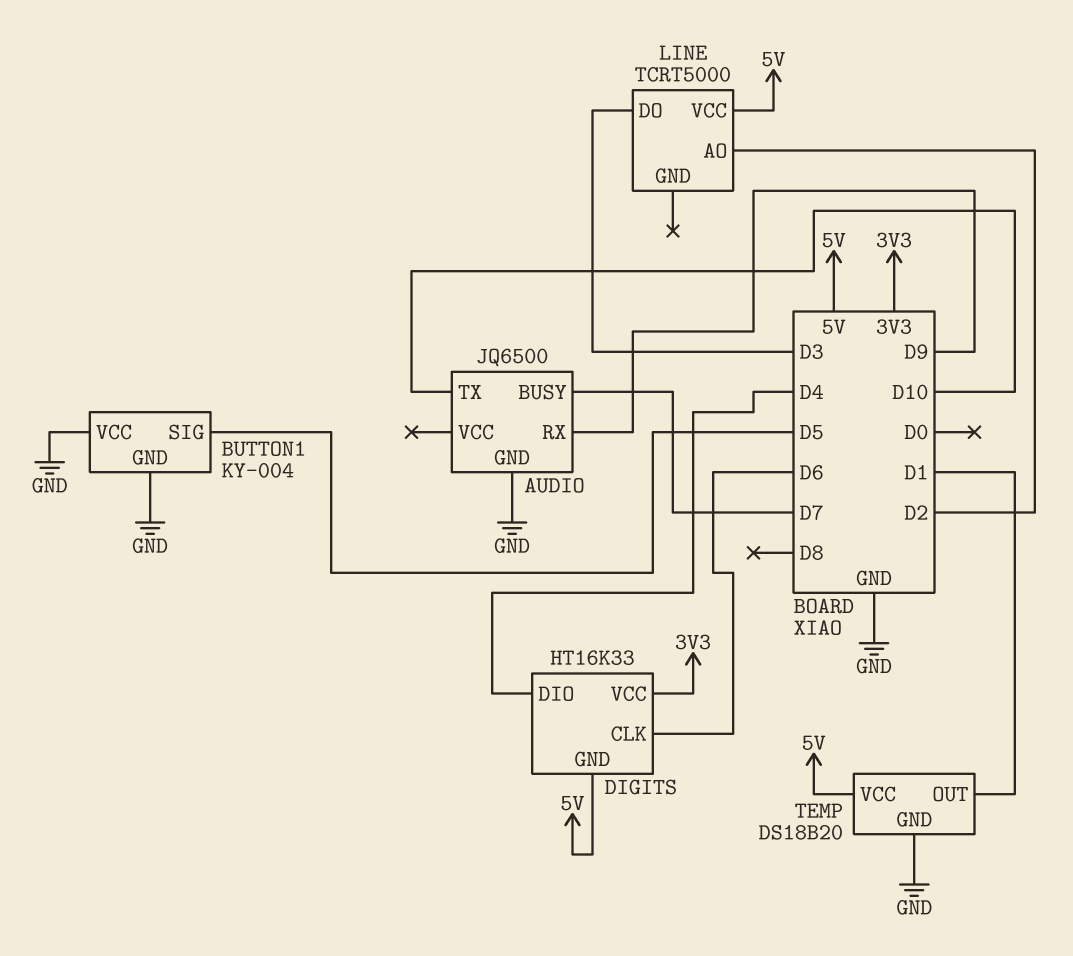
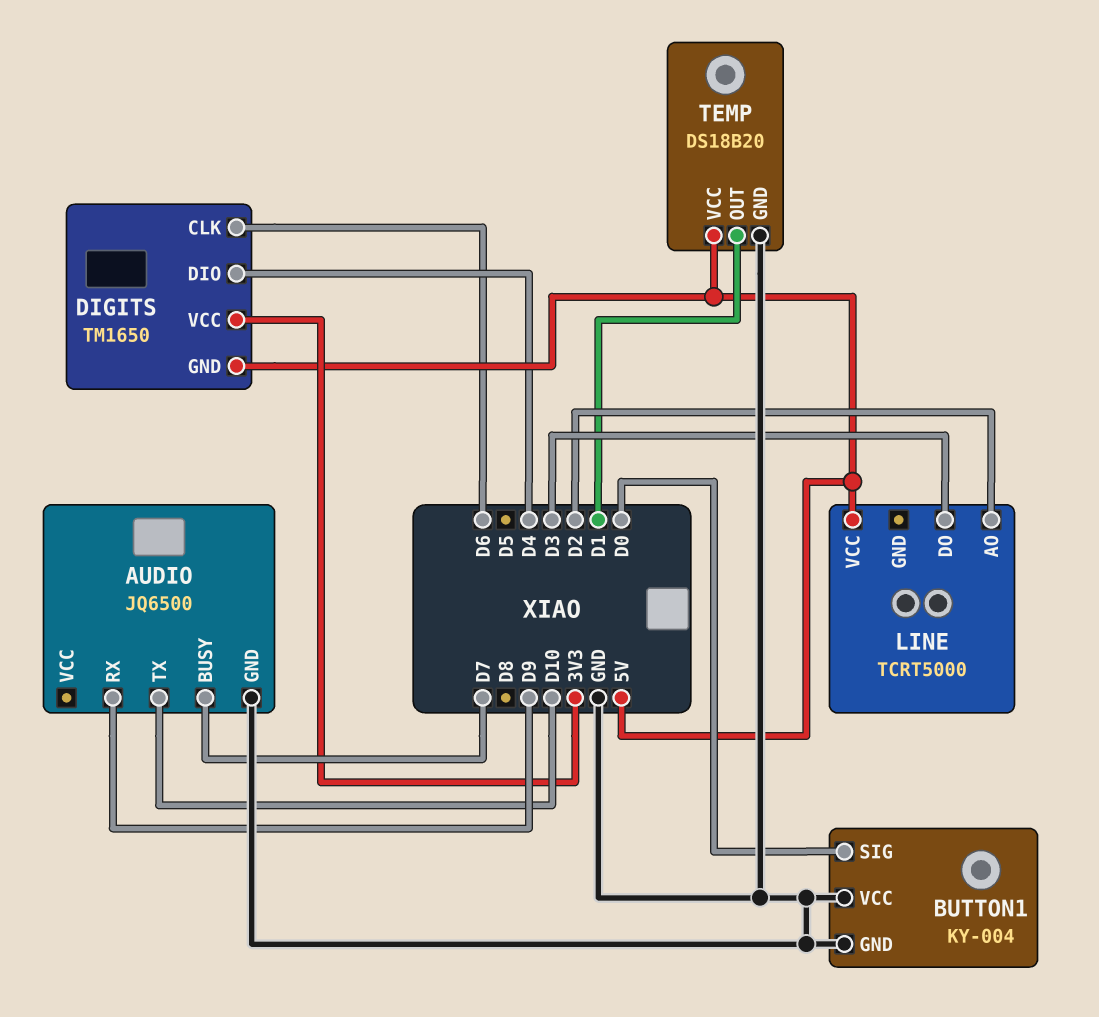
BUTTON1 pin SIG: D5 -> D0
DIGITS: HT16K33 -> TM1650

